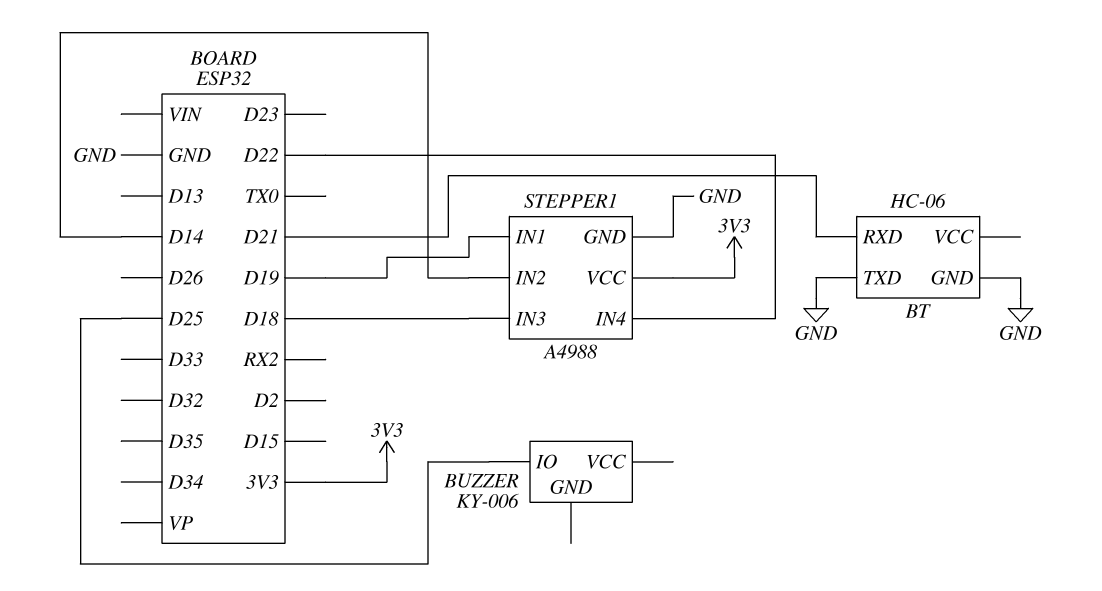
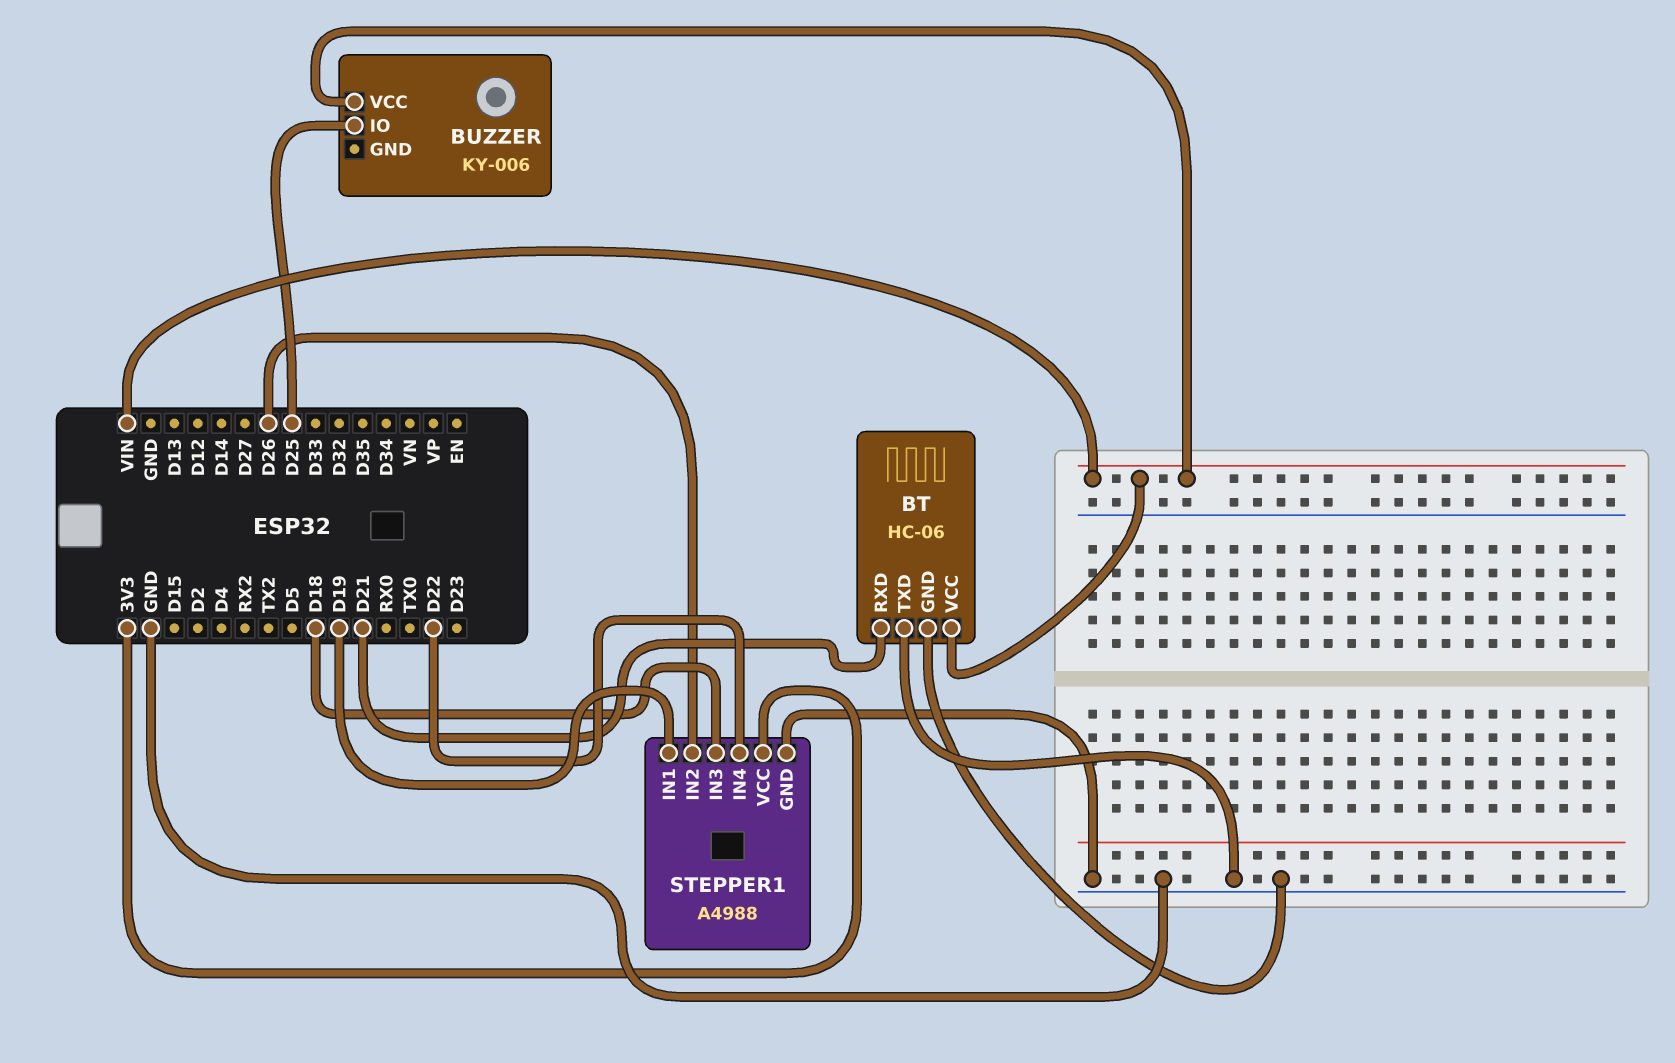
BT pin VCC: none -> VIN
BUZZER pin VCC: none -> VIN
STEPPER1 pin IN2: D14 -> D26

